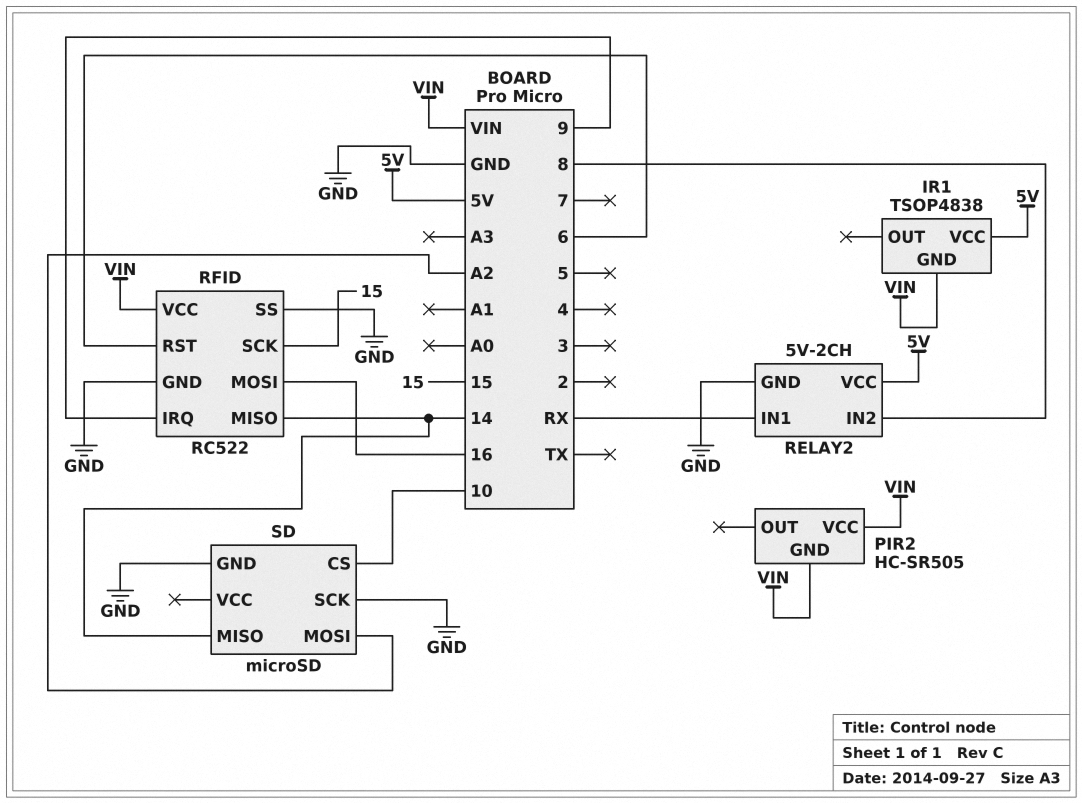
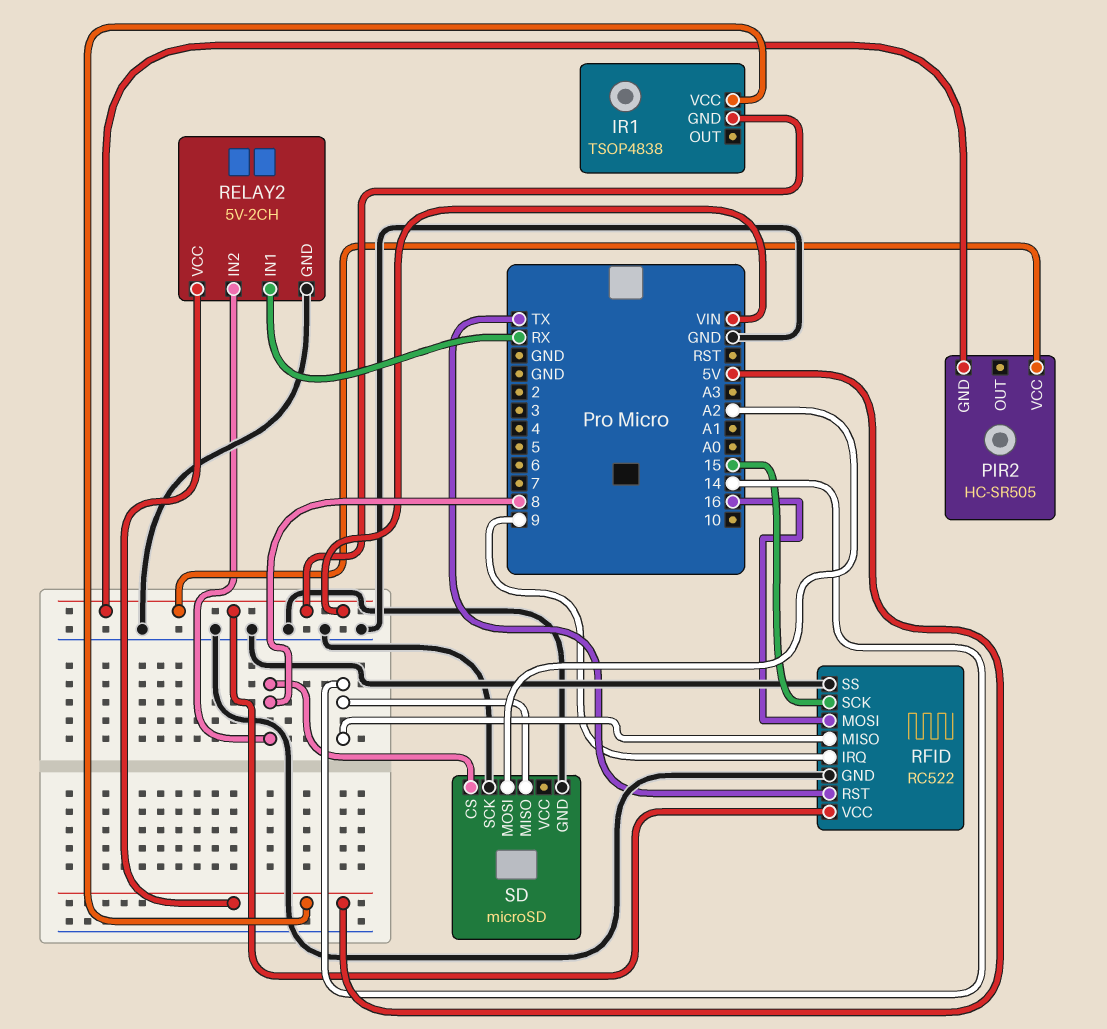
RFID pin RST: 6 -> TX
SD pin CS: 10 -> 8

